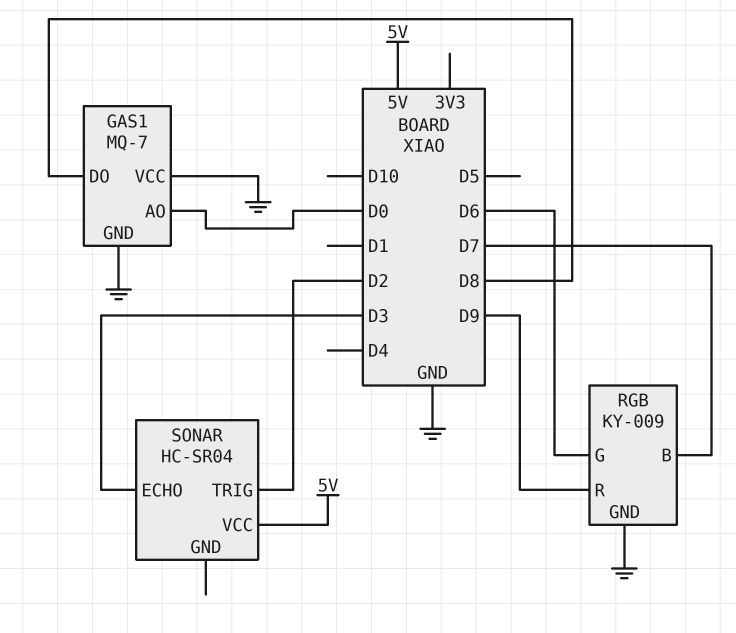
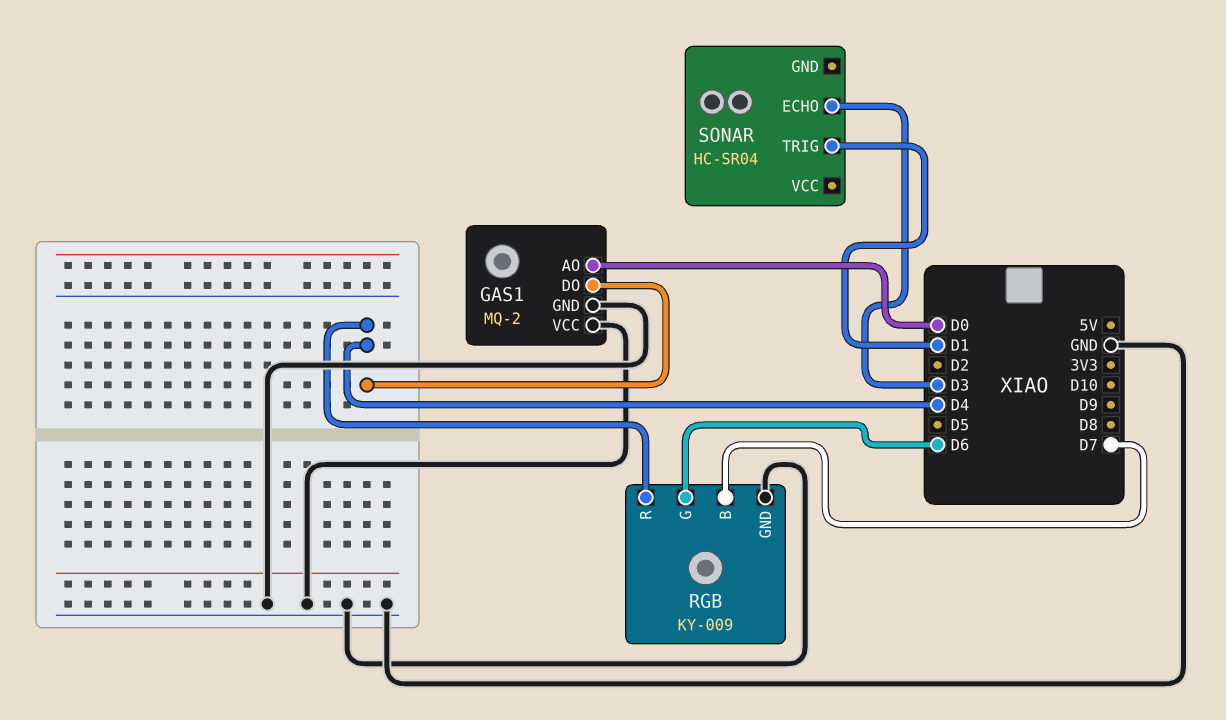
GAS1: MQ-7 -> MQ-2
GAS1 pin DO: D8 -> D4
RGB pin R: D9 -> D4
SONAR pin TRIG: D2 -> D1
SONAR pin VCC: 5V -> none

